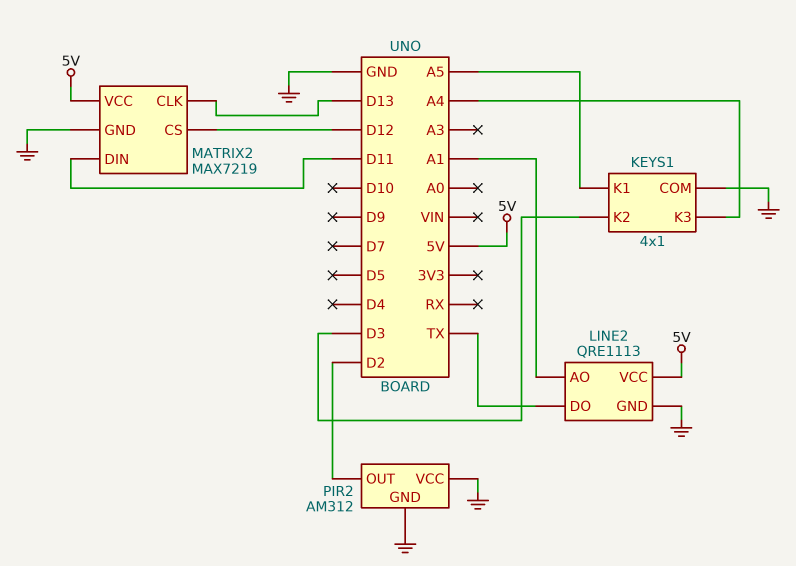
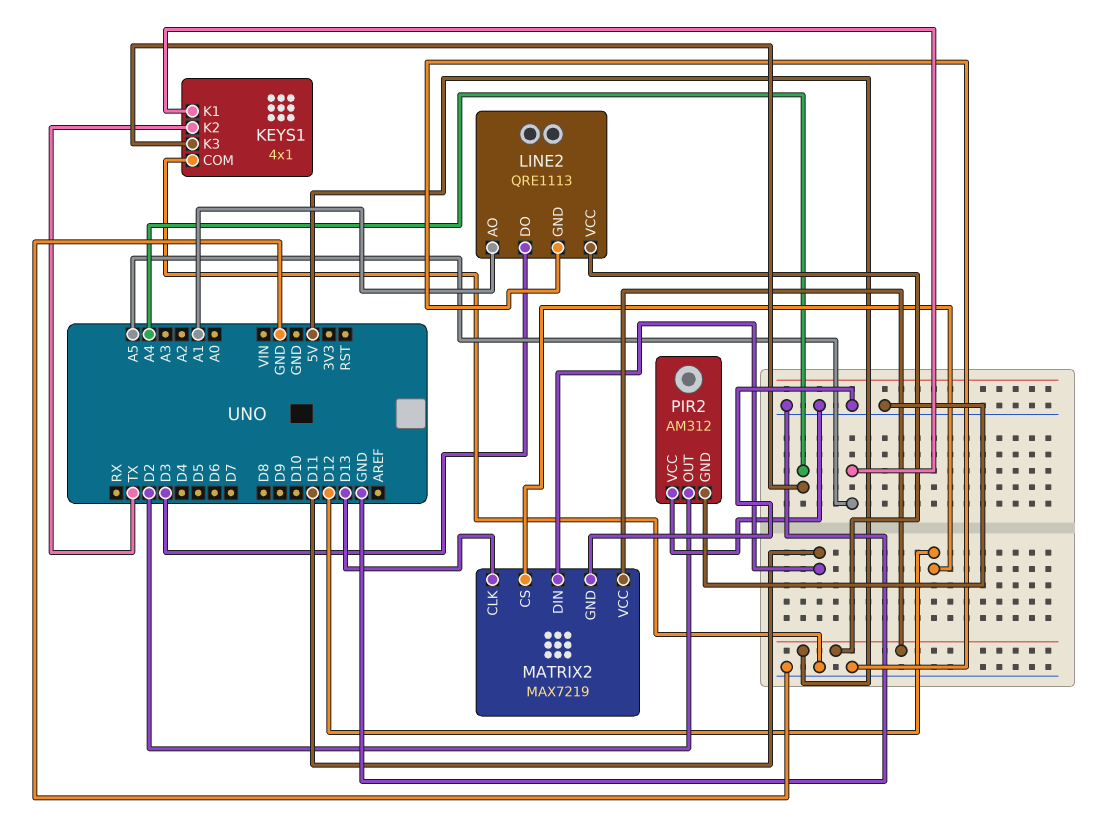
KEYS1 pin K2: D3 -> TX
LINE2 pin DO: TX -> D3

